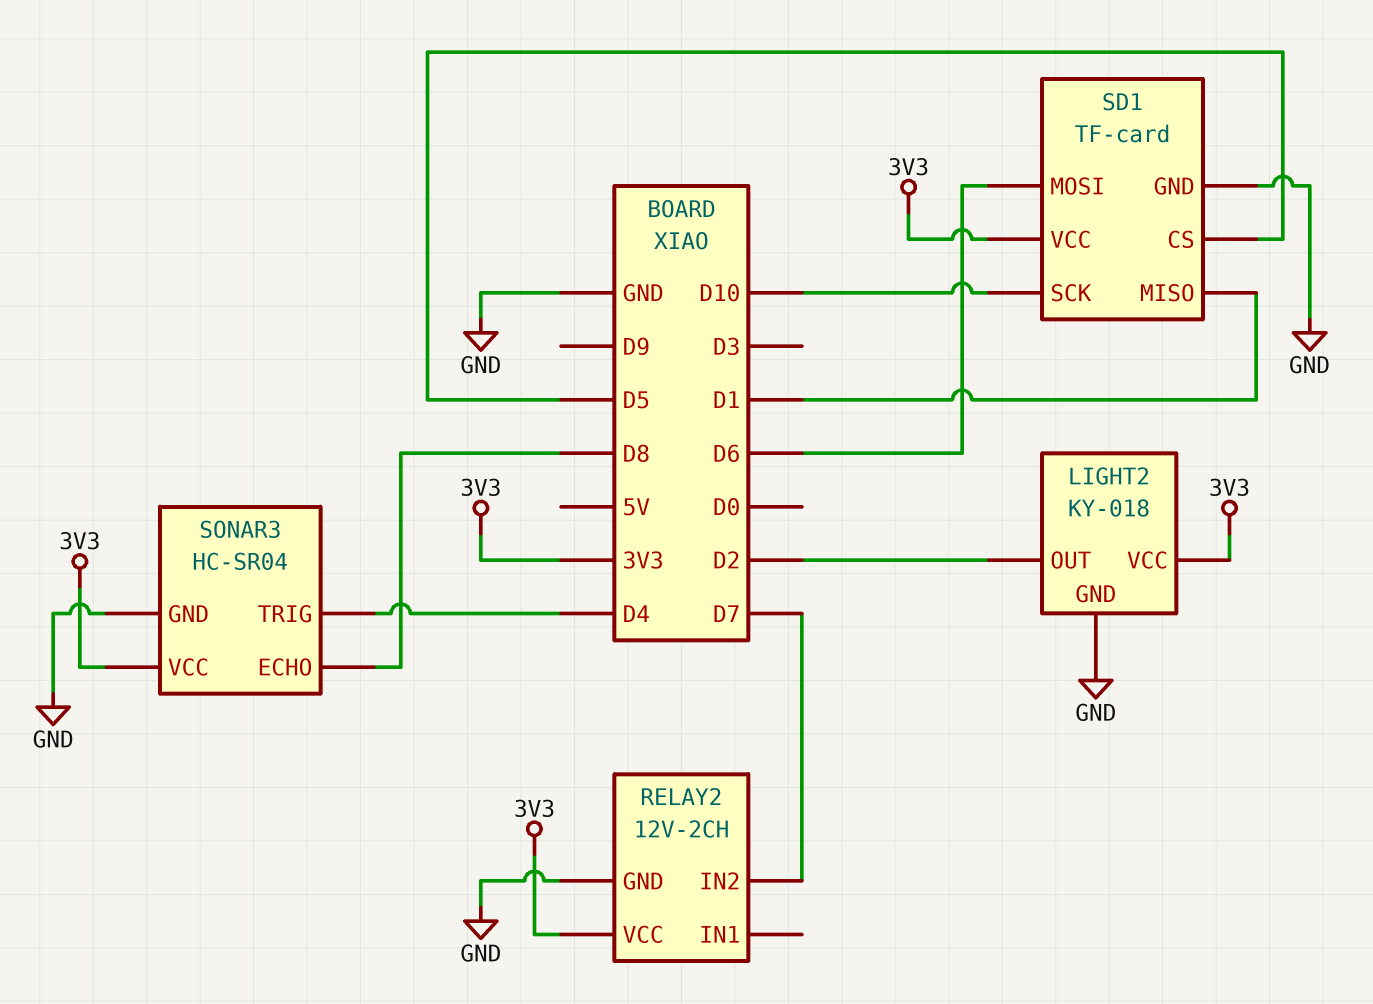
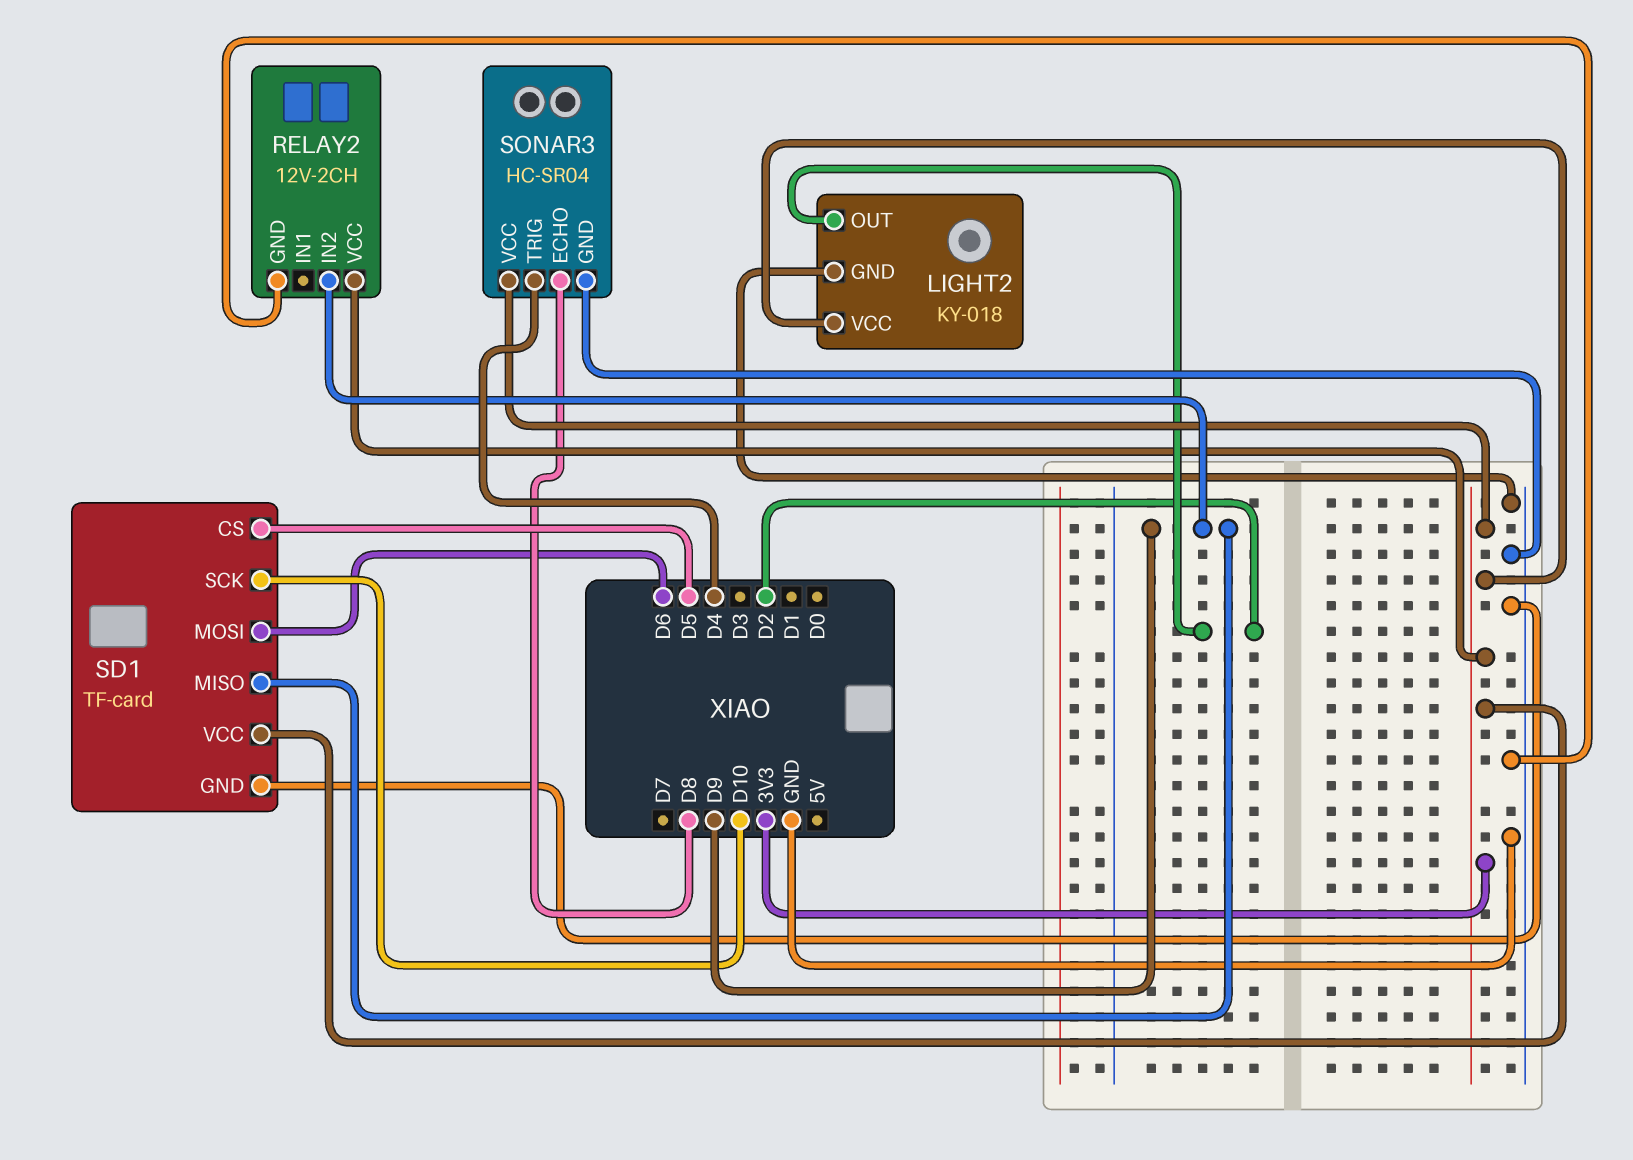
RELAY2 pin IN2: D7 -> D9
SD1 pin MISO: D1 -> D9

